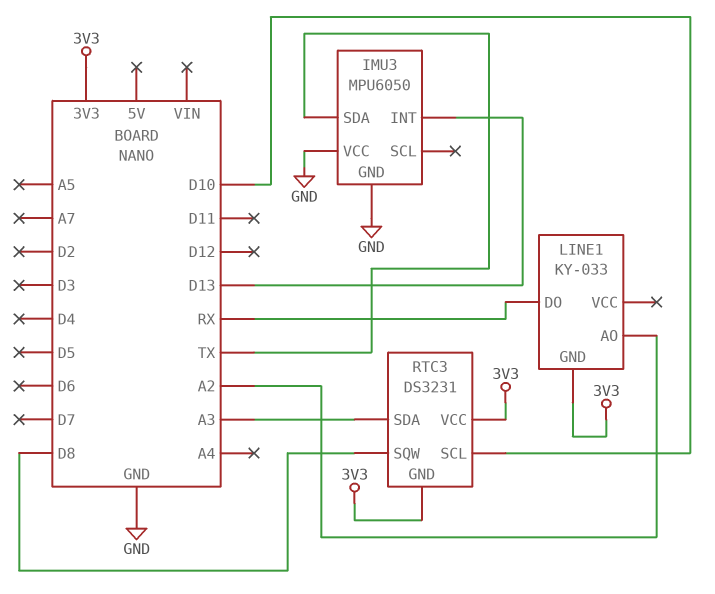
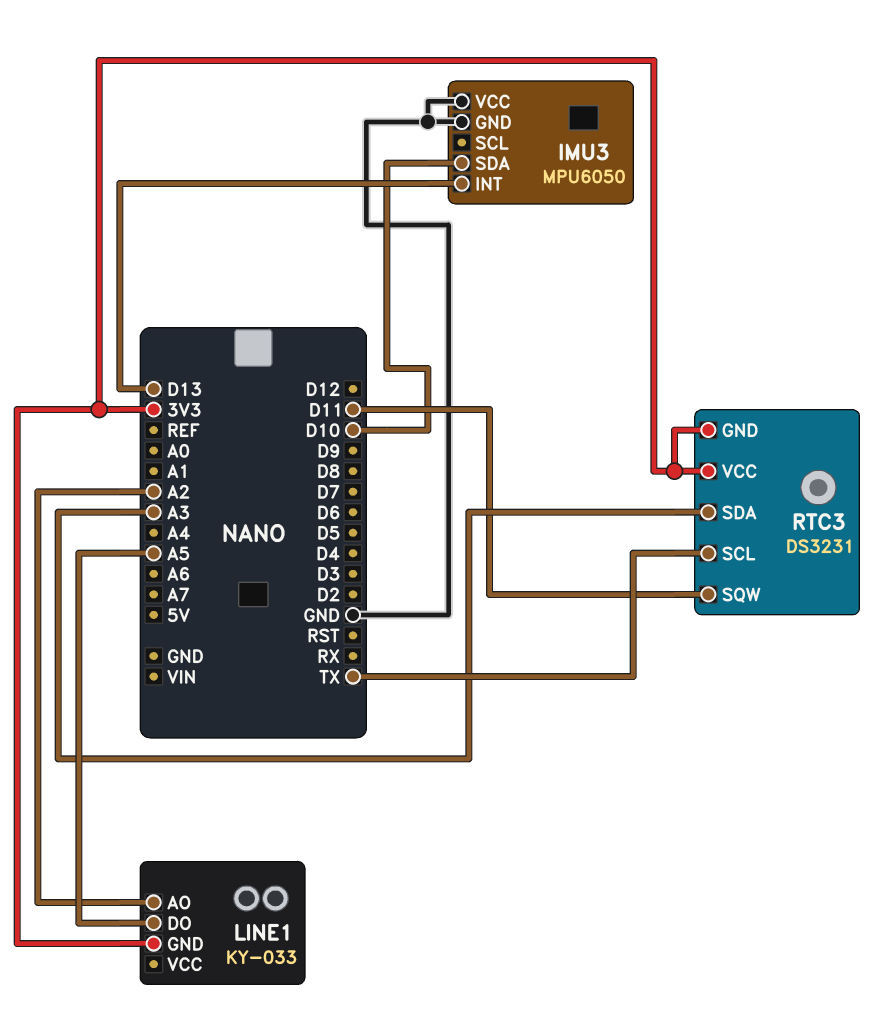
IMU3 pin SDA: TX -> D10
LINE1 pin DO: RX -> A5
RTC3 pin SCL: D10 -> TX
RTC3 pin SQW: D8 -> D11

